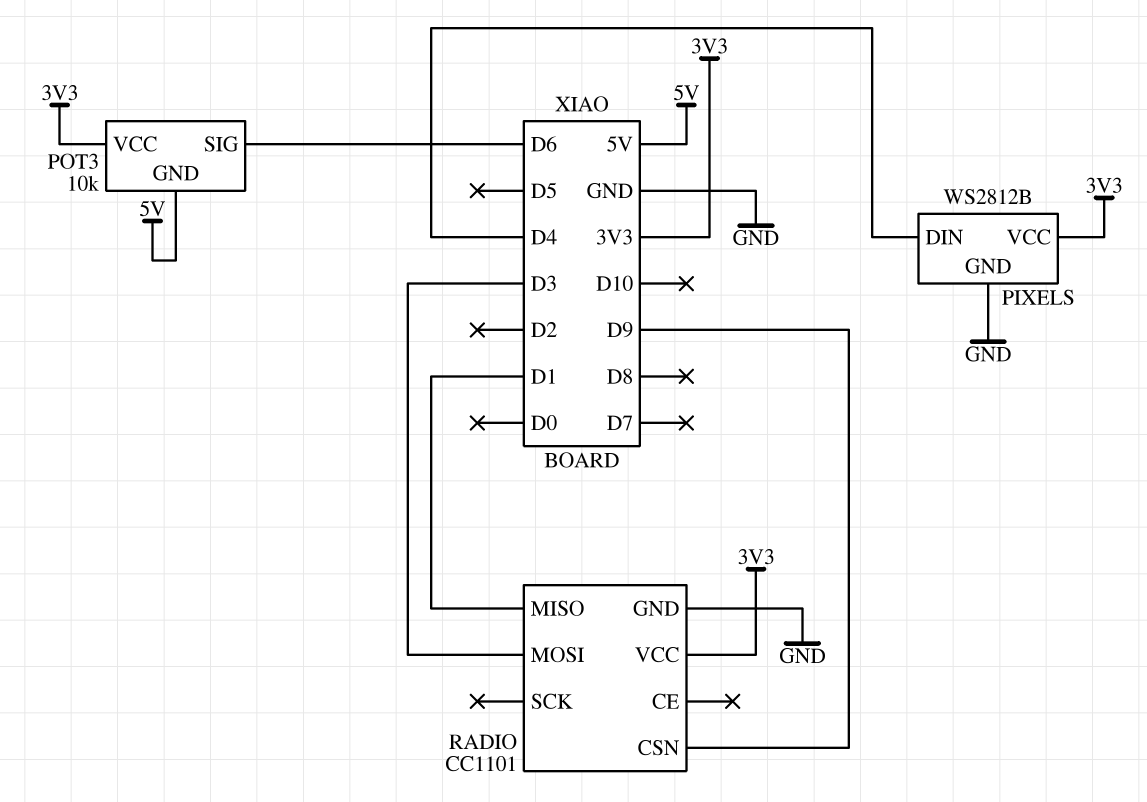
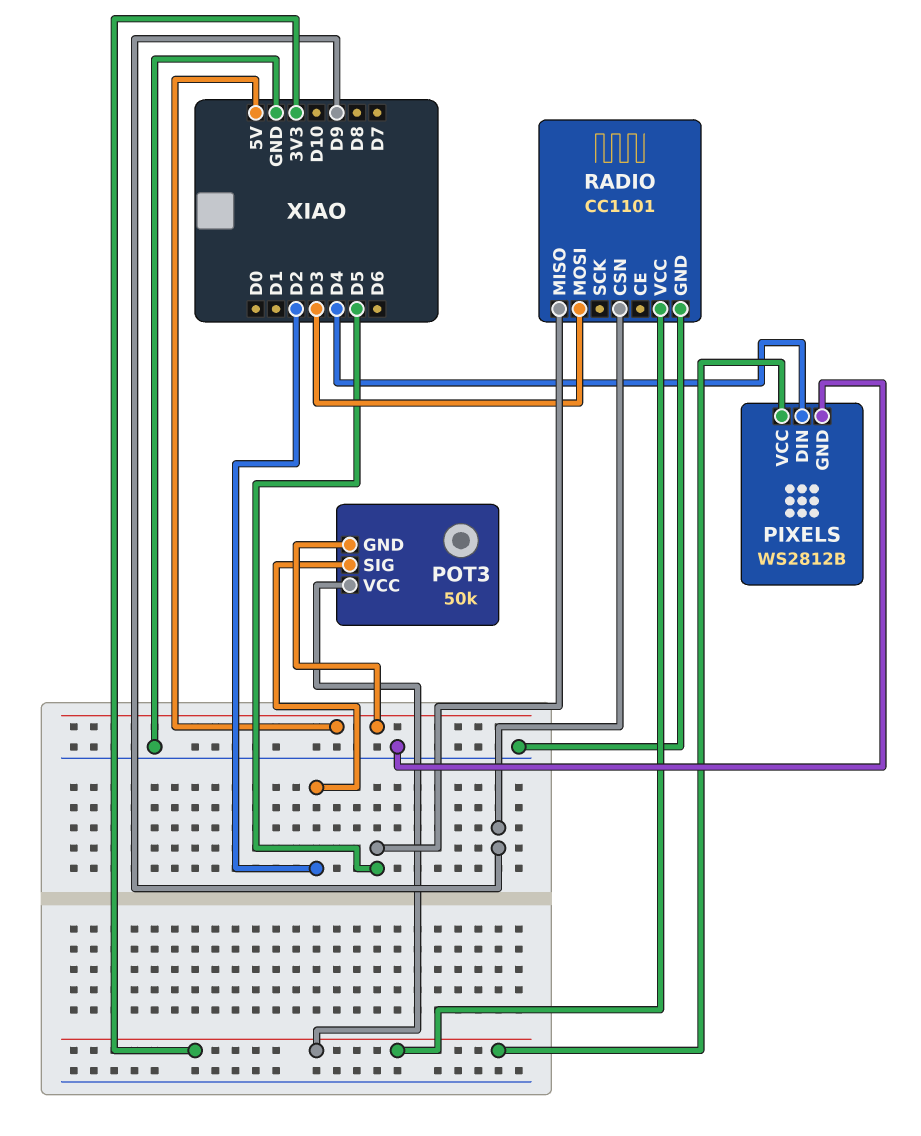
POT3: 10k -> 50k
POT3 pin SIG: D6 -> D2
RADIO pin MISO: D1 -> D5

